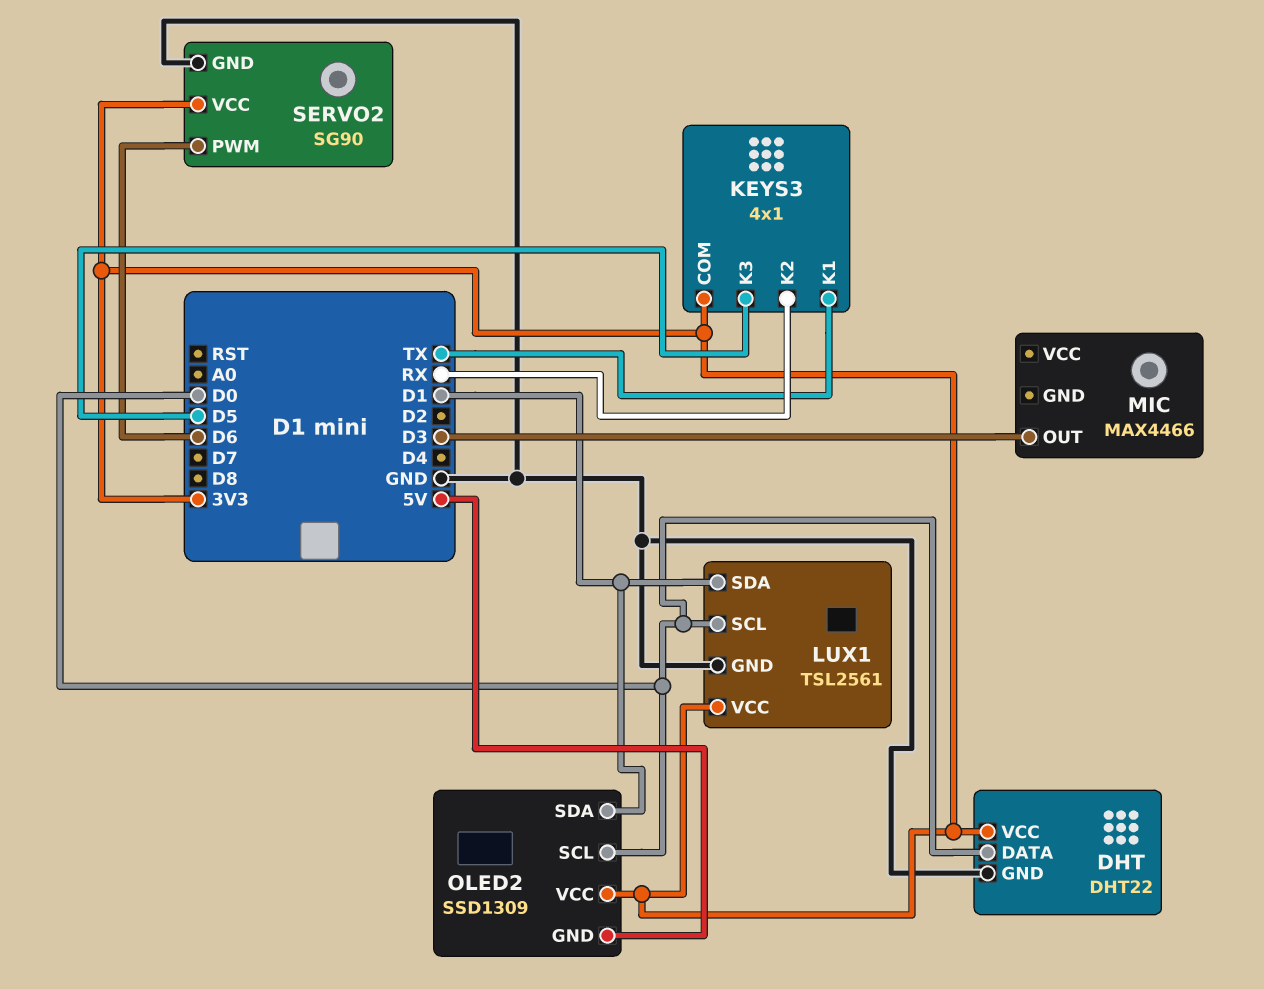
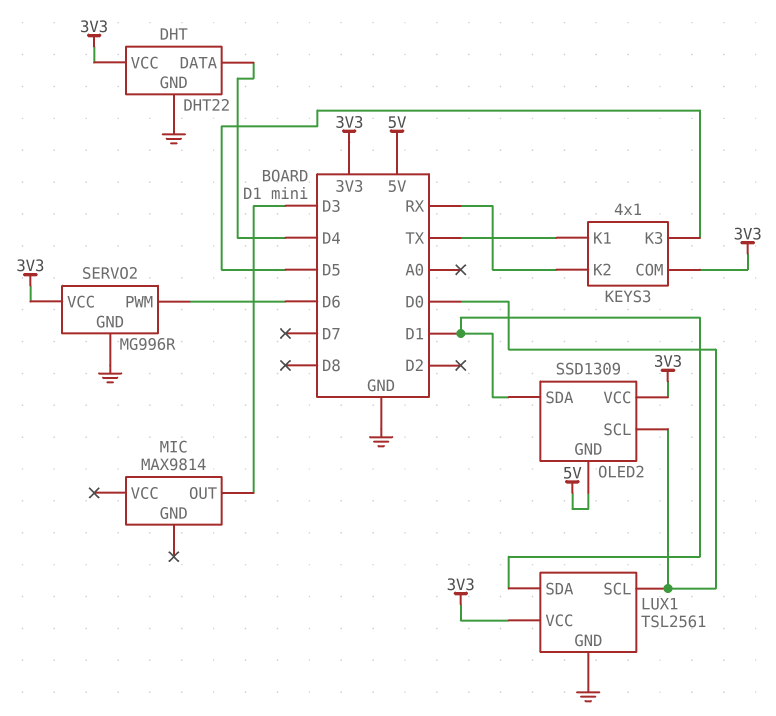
DHT pin DATA: D0 -> D4
MIC: MAX4466 -> MAX9814
SERVO2: SG90 -> MG996R

